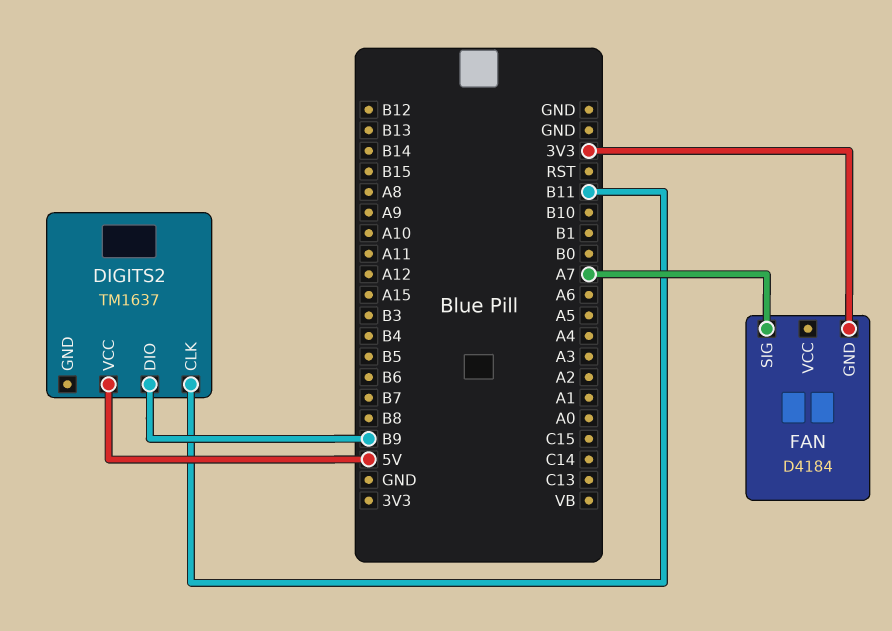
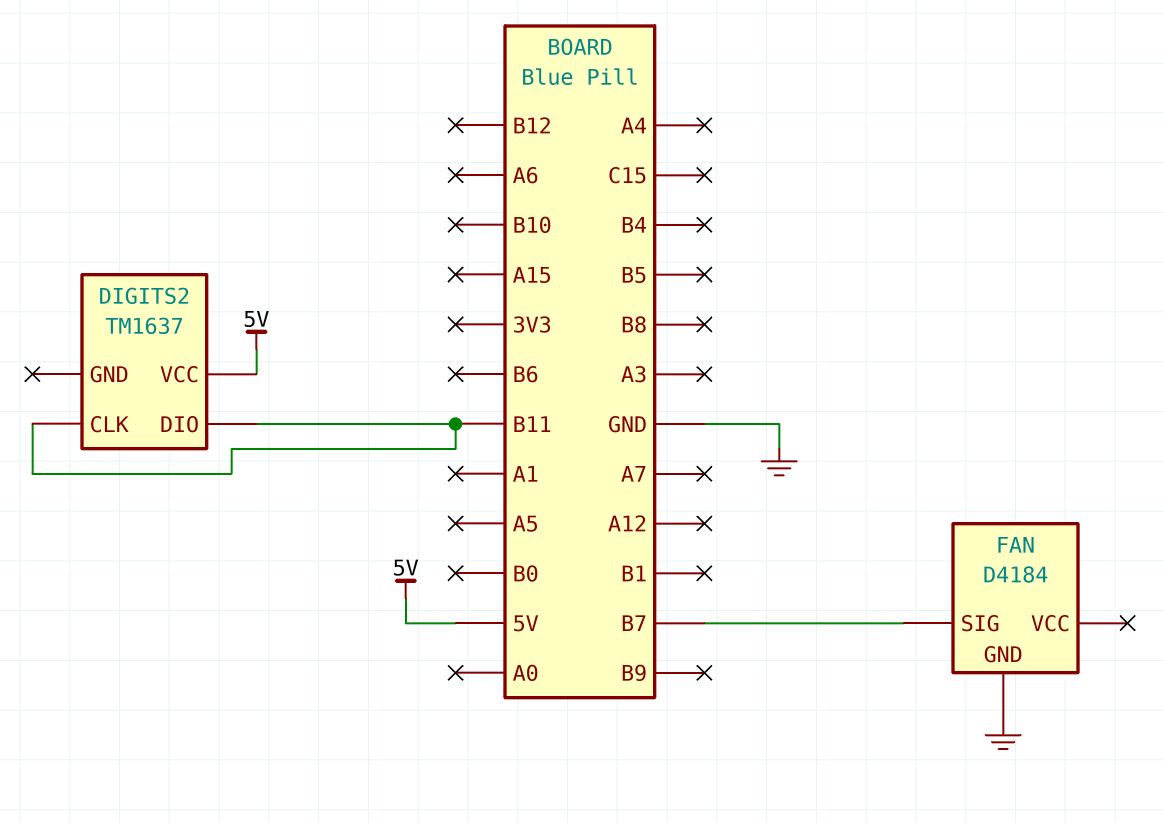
DIGITS2 pin DIO: B9 -> B11
FAN pin GND: 3V3 -> GND
FAN pin SIG: A7 -> B7

